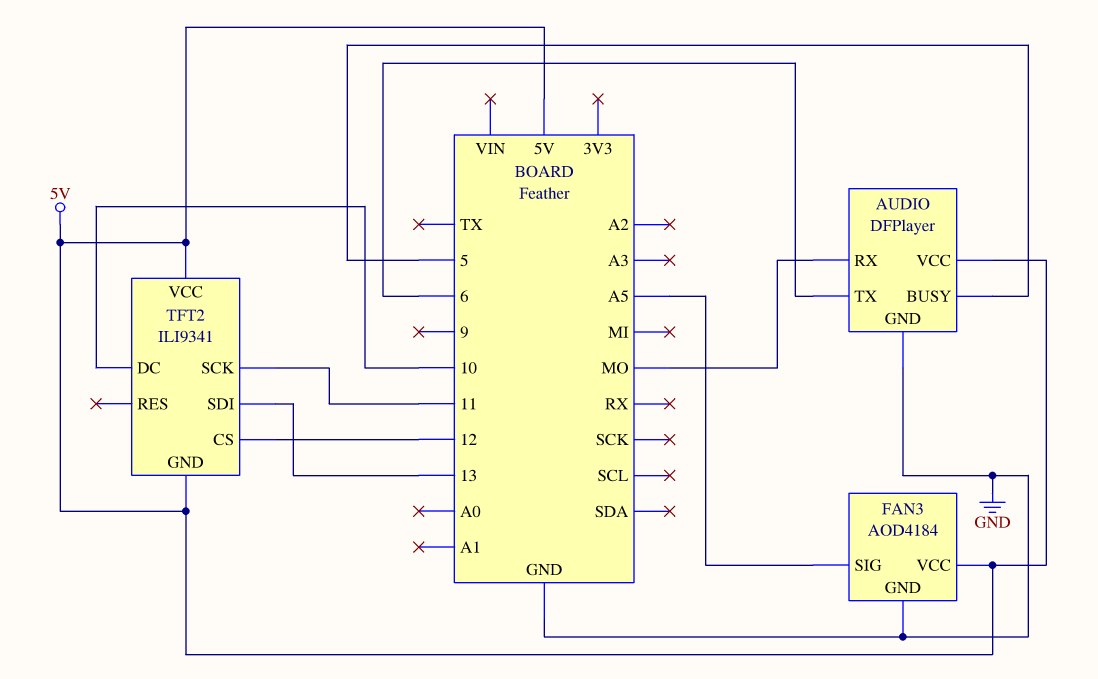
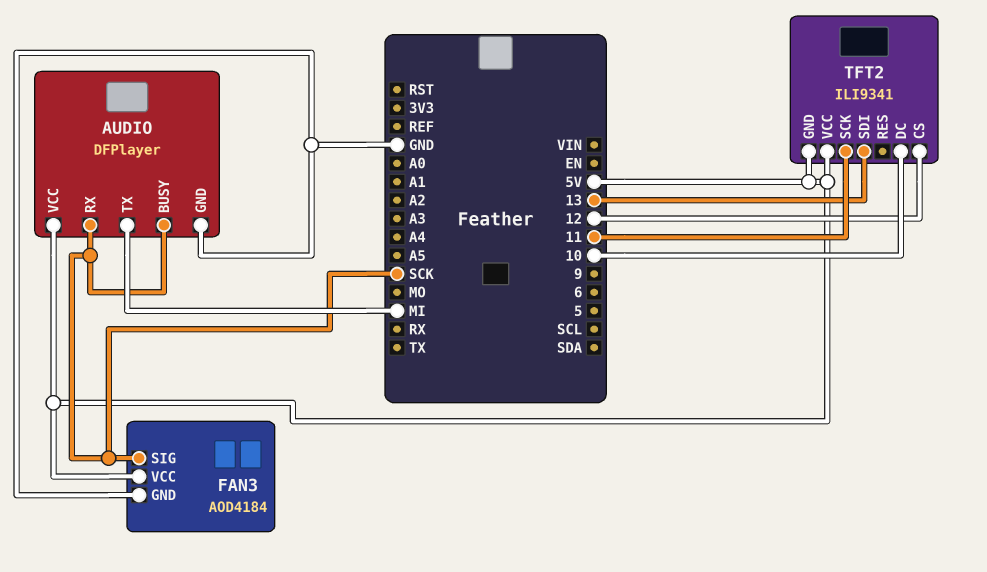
AUDIO pin BUSY: 5 -> SCK
AUDIO pin RX: MO -> SCK
AUDIO pin TX: 6 -> MI
FAN3 pin SIG: A5 -> SCK

